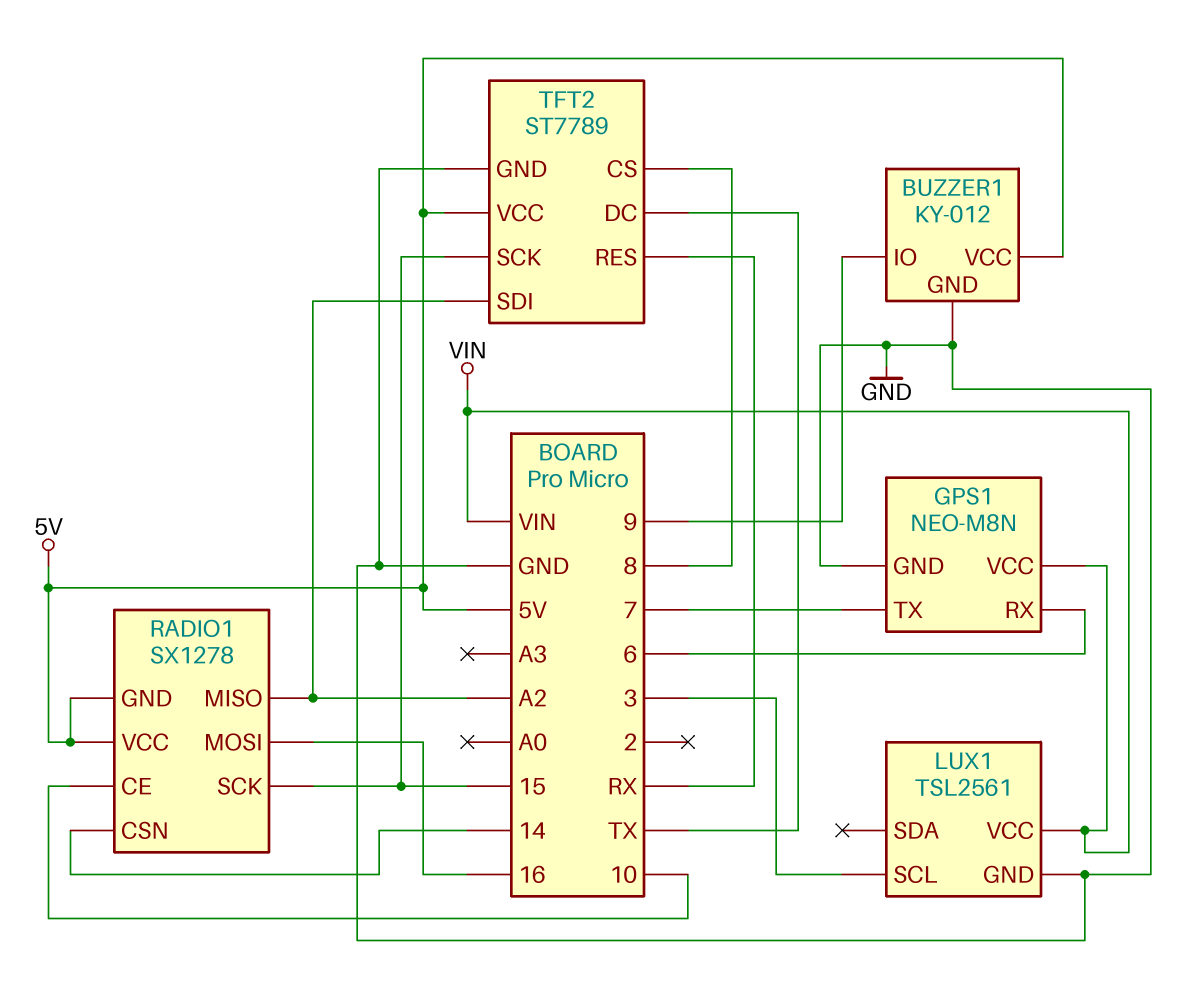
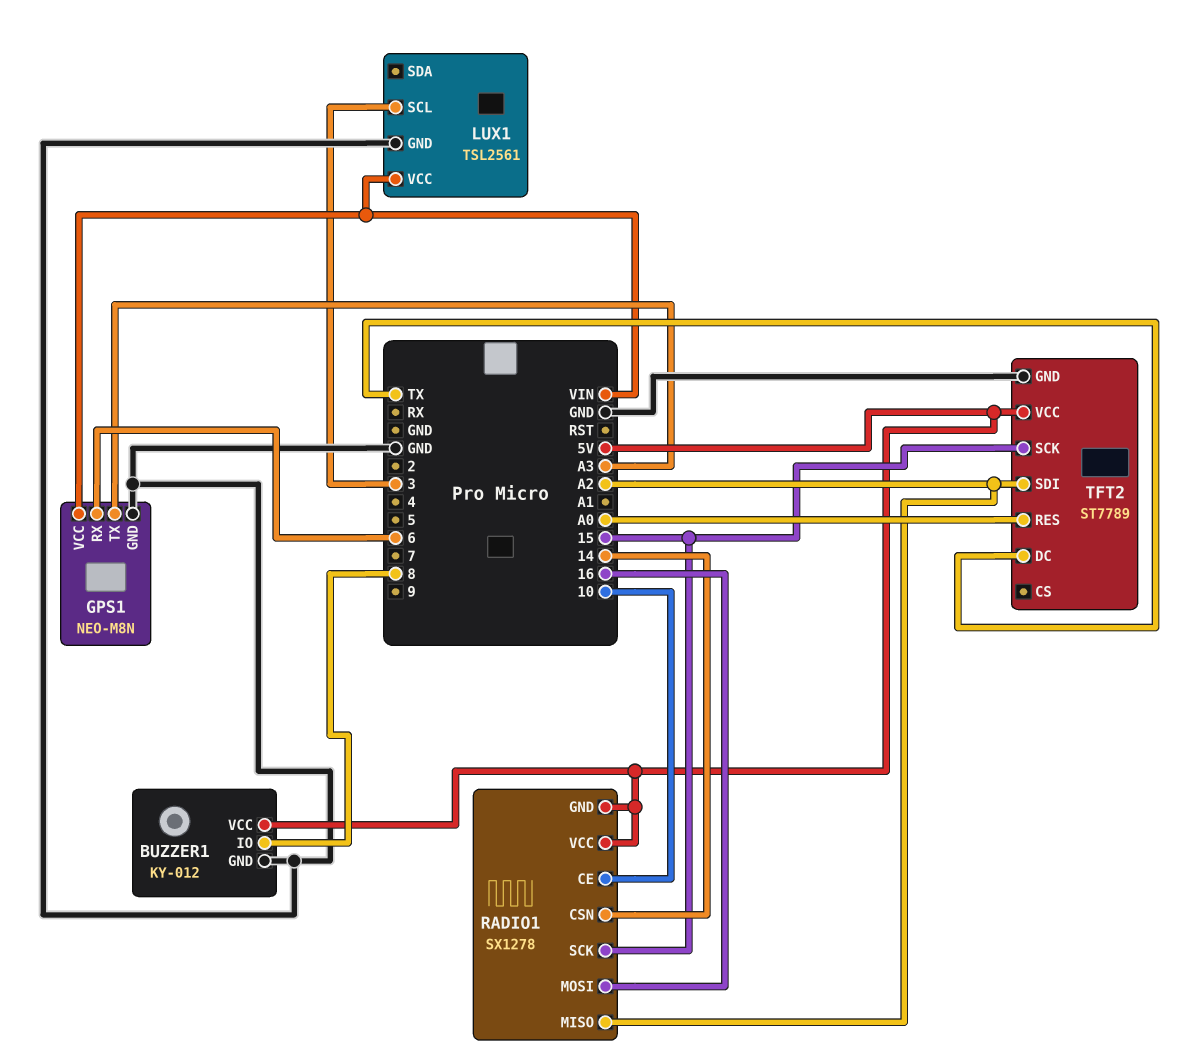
BUZZER1 pin IO: 9 -> 8
GPS1 pin TX: 7 -> A3
TFT2 pin CS: 8 -> none
TFT2 pin RES: RX -> A0

